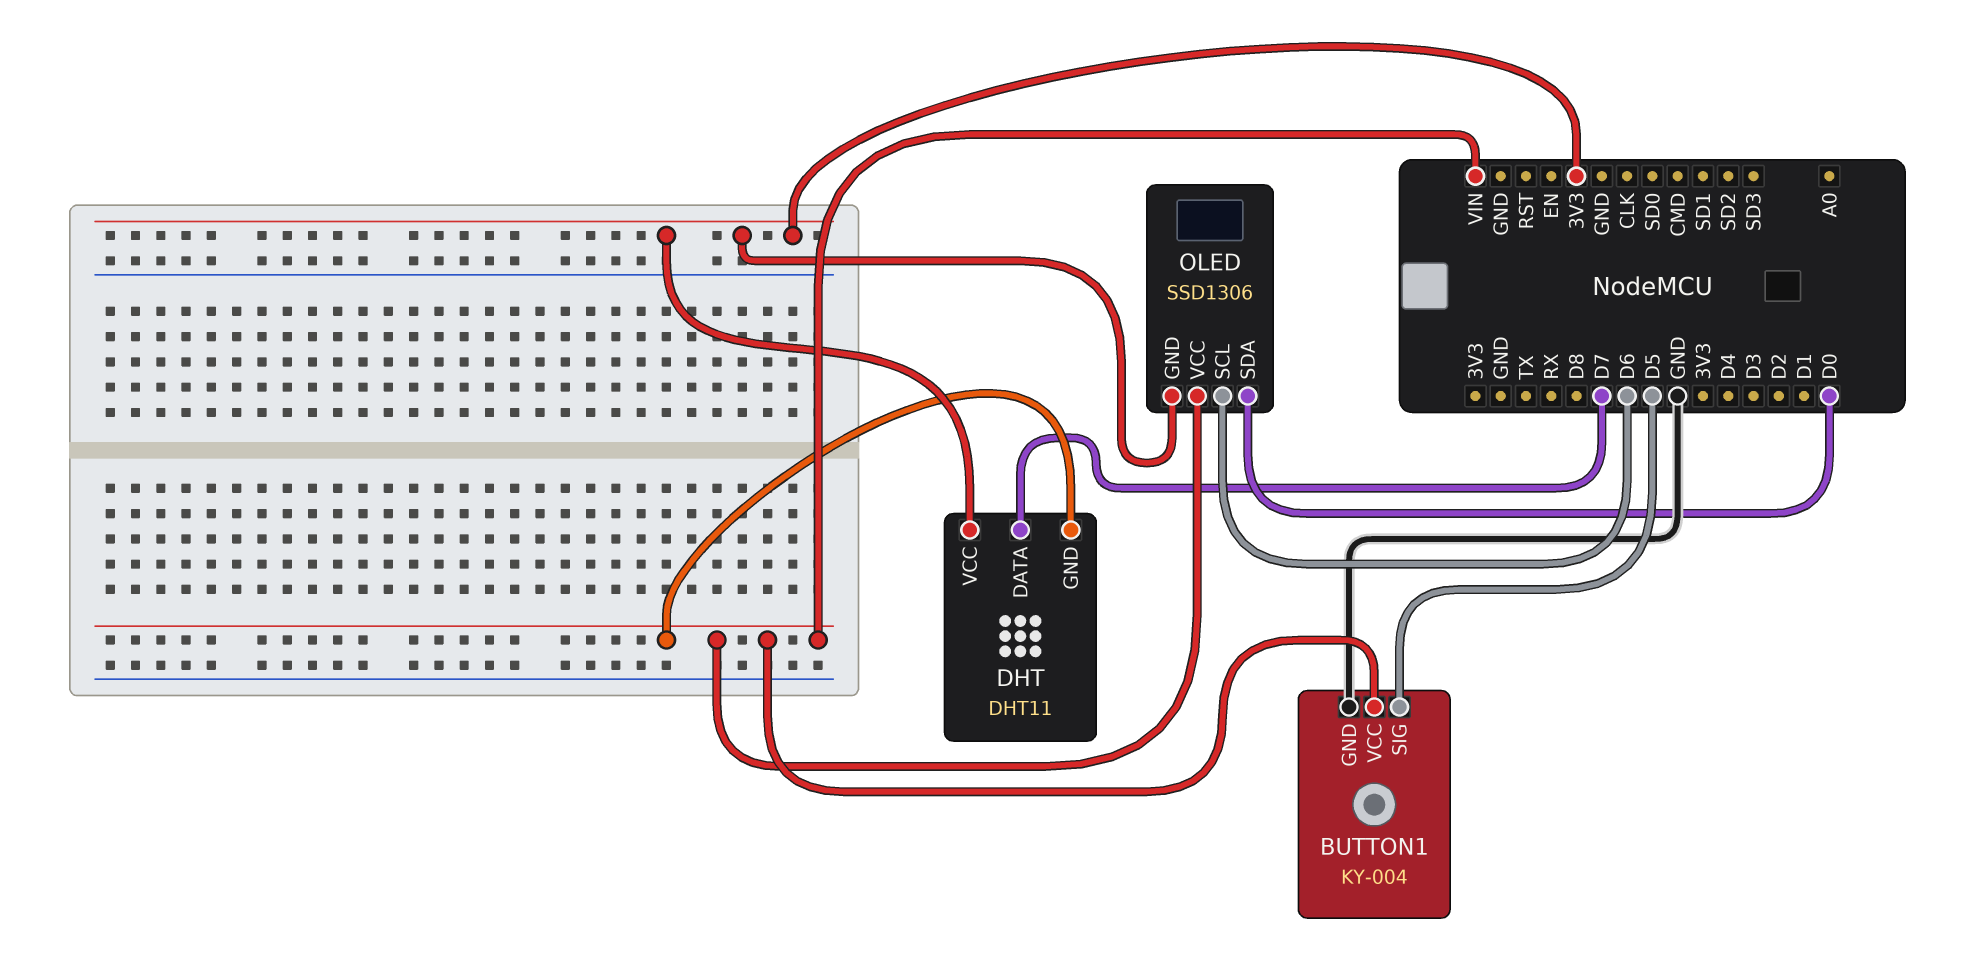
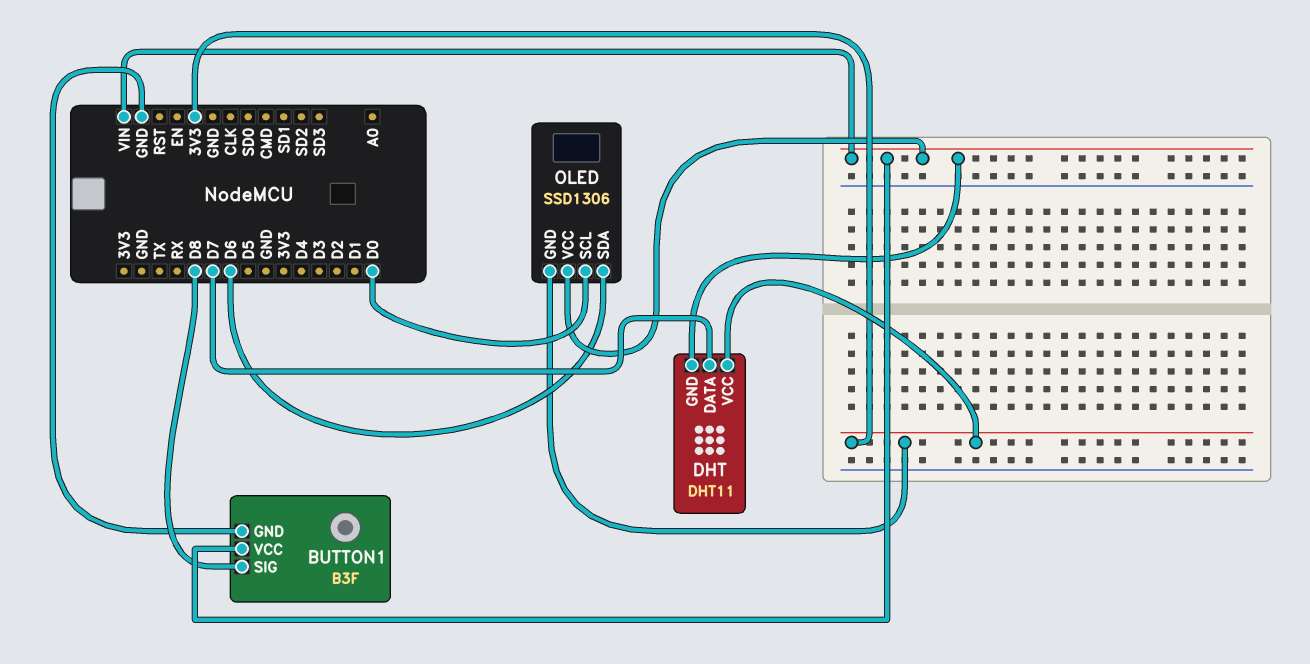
BUTTON1: KY-004 -> B3F
BUTTON1 pin SIG: D5 -> D8
OLED pin SCL: D6 -> D0
OLED pin SDA: D0 -> D6

